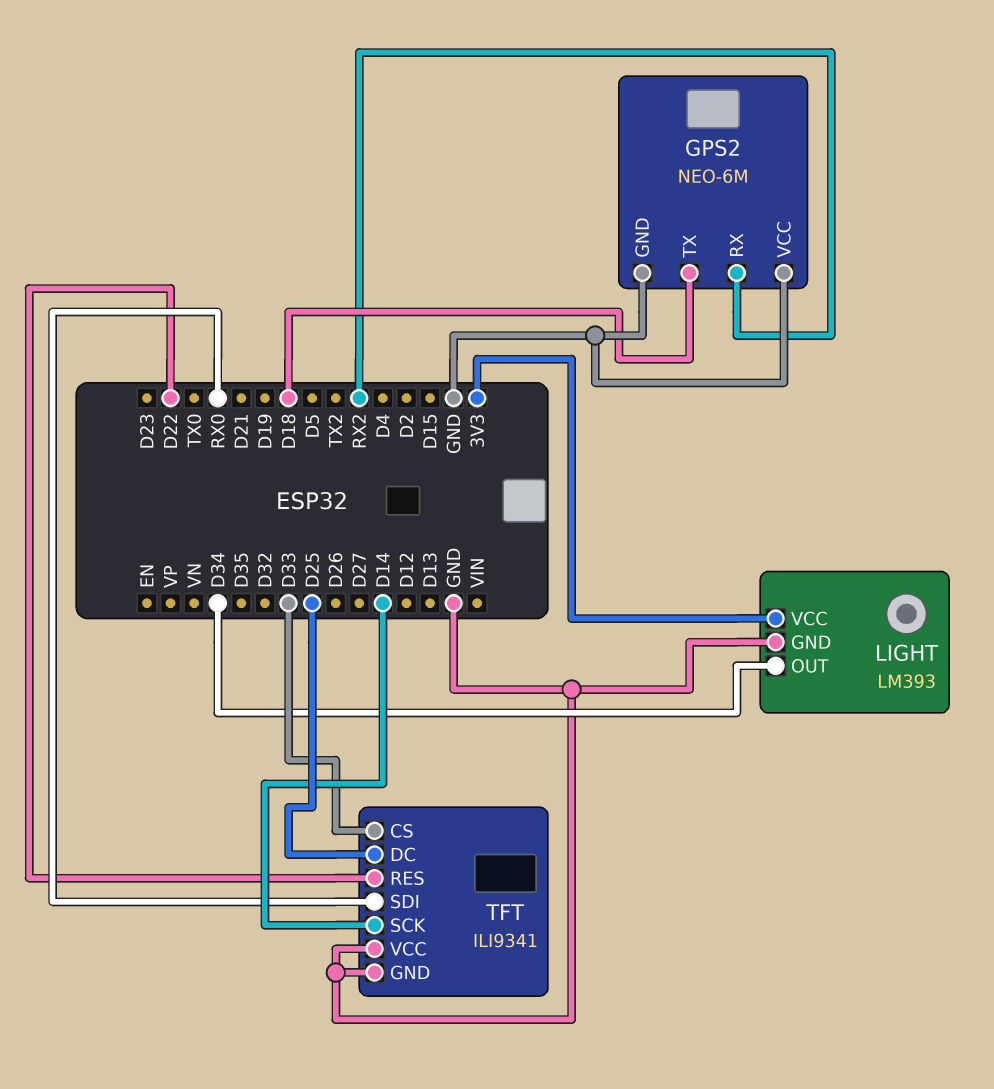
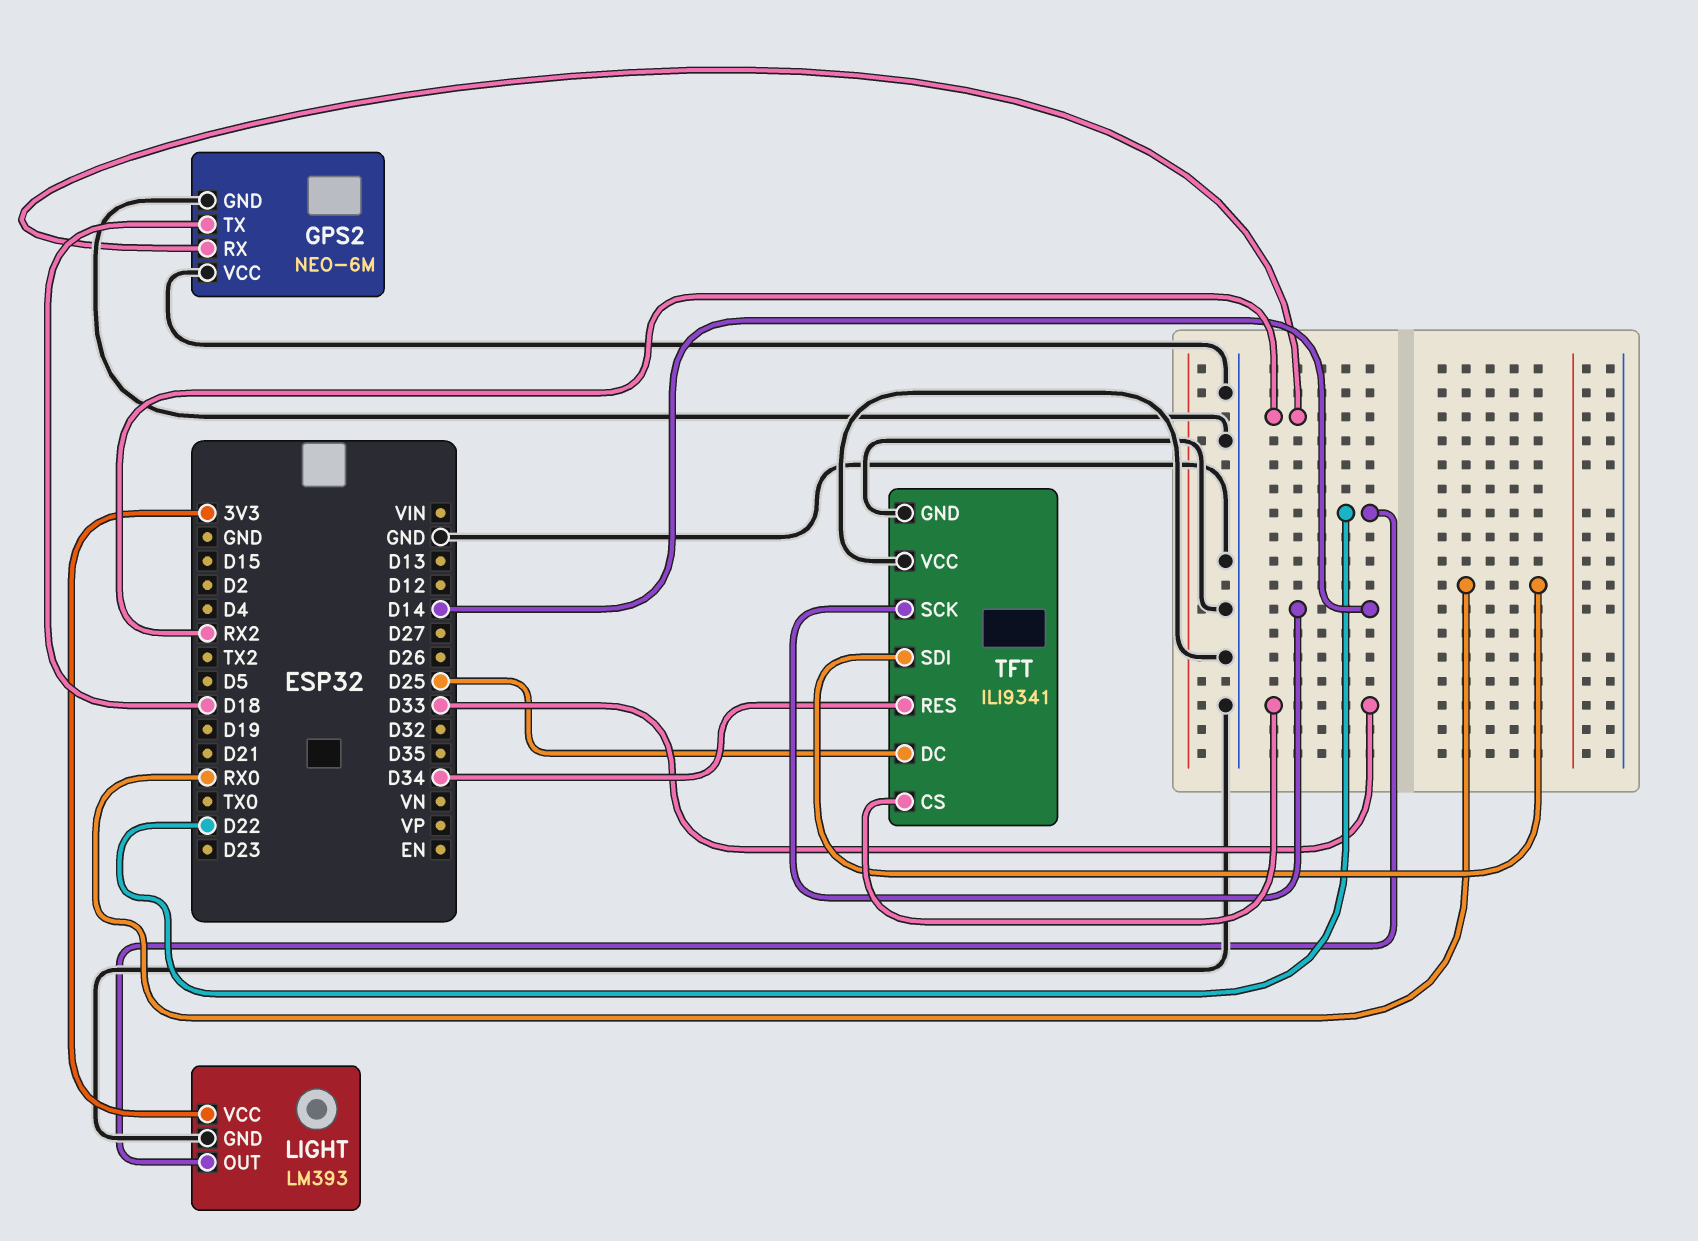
LIGHT pin OUT: D34 -> D22
TFT pin RES: D22 -> D34

